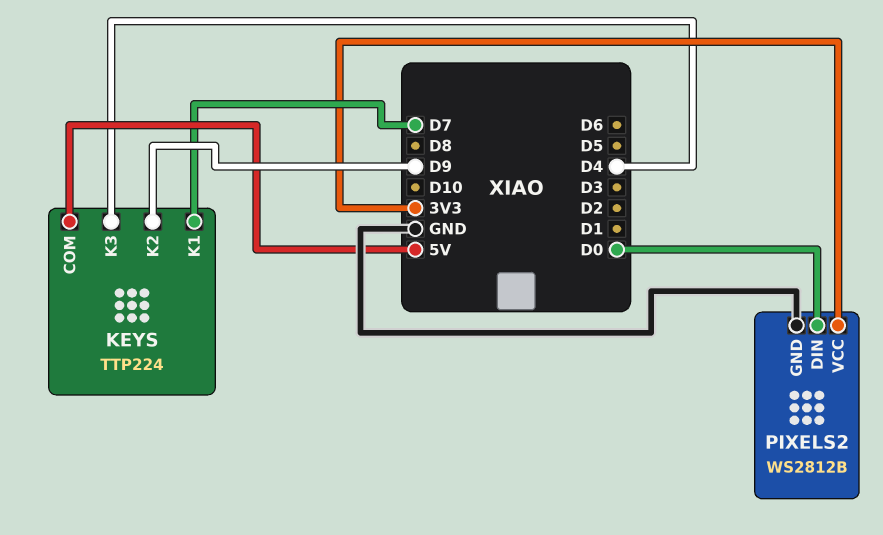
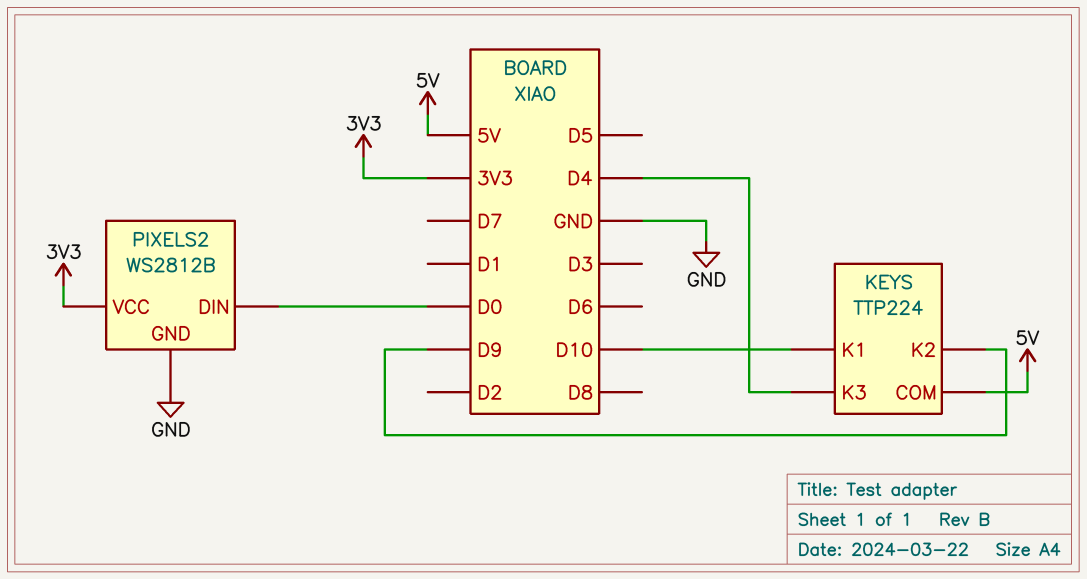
KEYS pin K1: D7 -> D10

